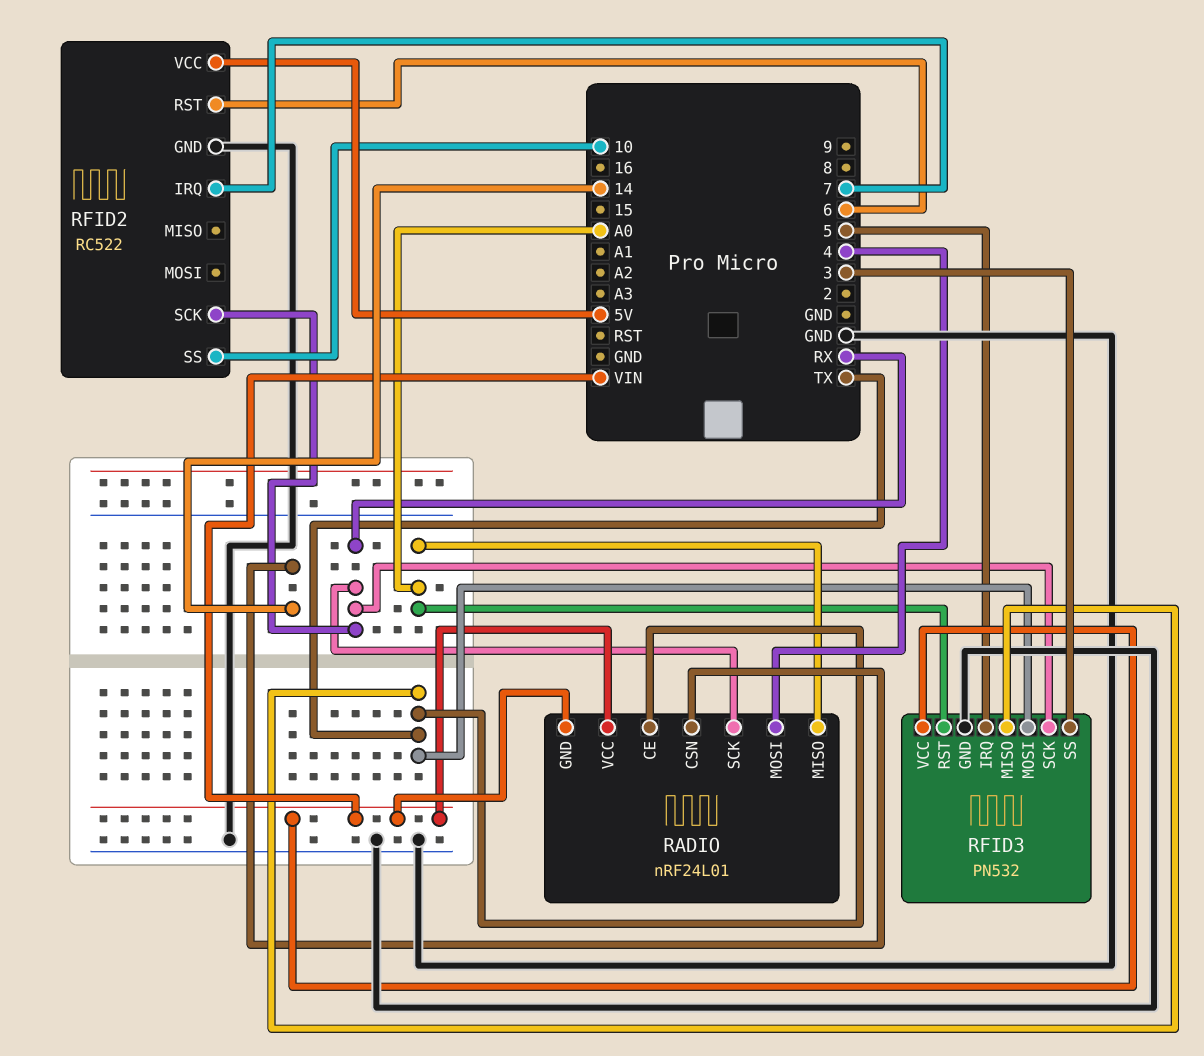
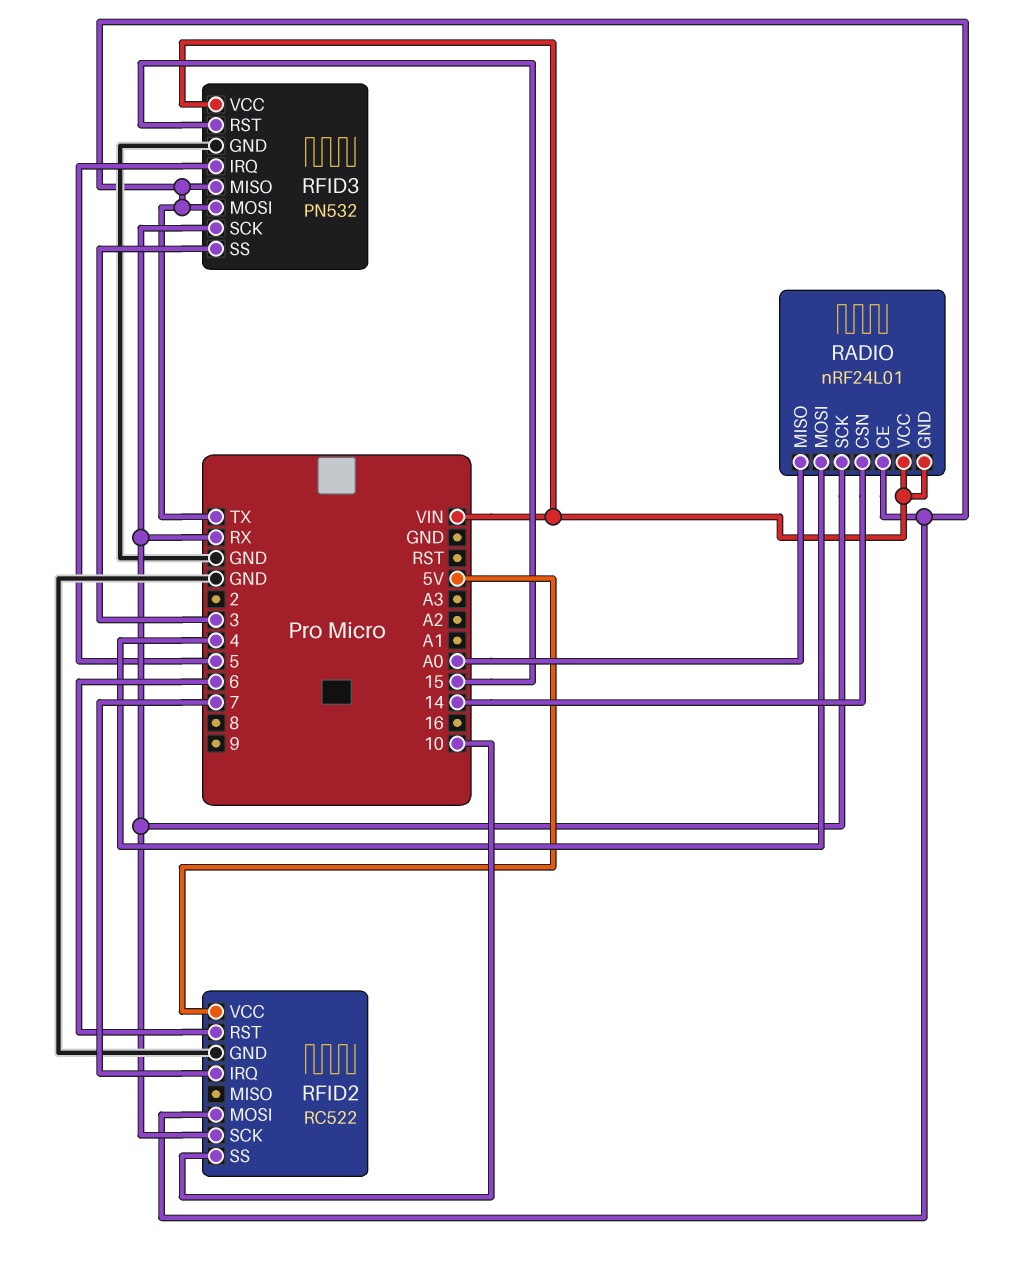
RFID2 pin MOSI: none -> TX
RFID3 pin RST: A0 -> 15

